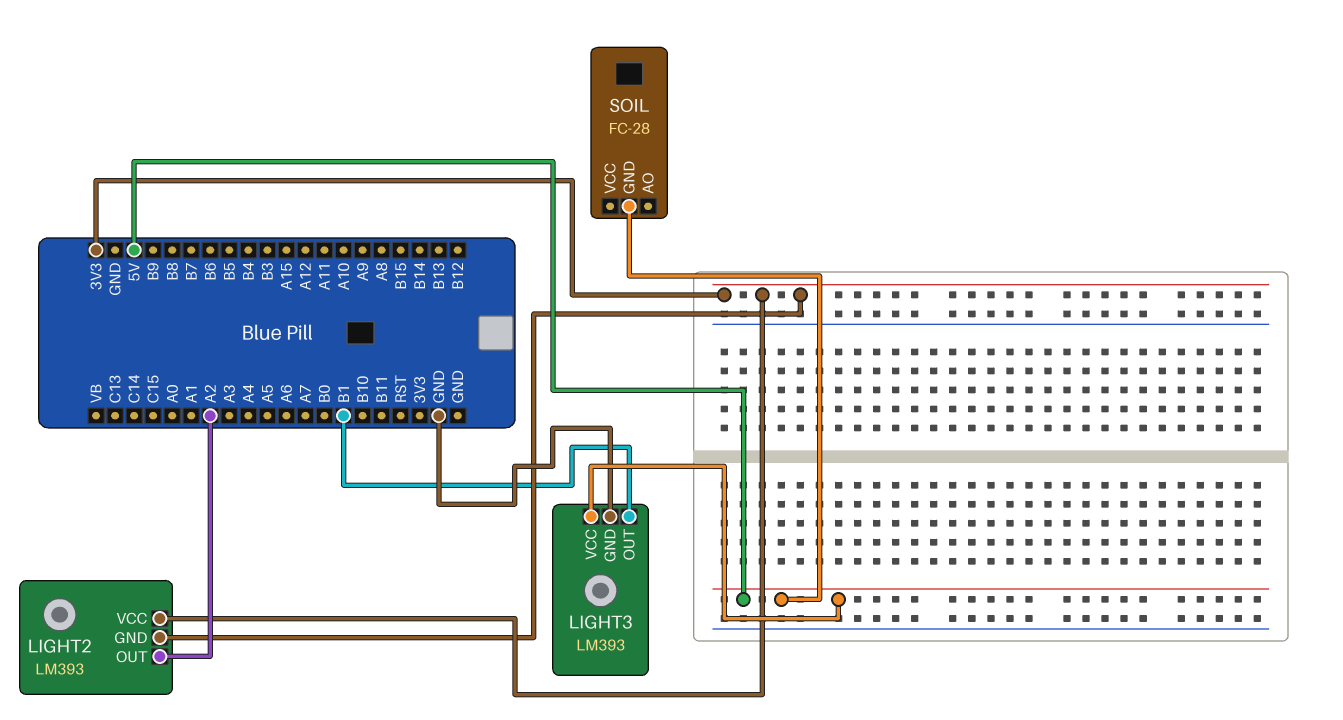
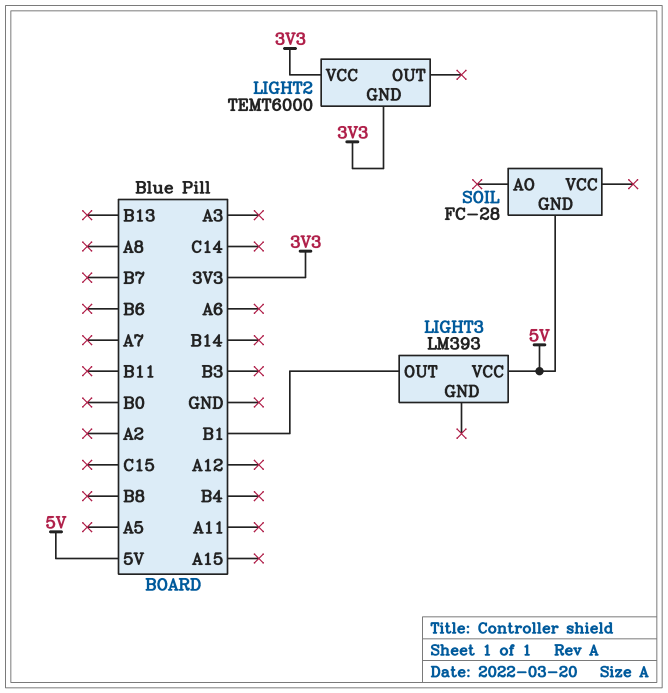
LIGHT2: LM393 -> TEMT6000
LIGHT2 pin OUT: A2 -> none
LIGHT3 pin GND: GND -> none

